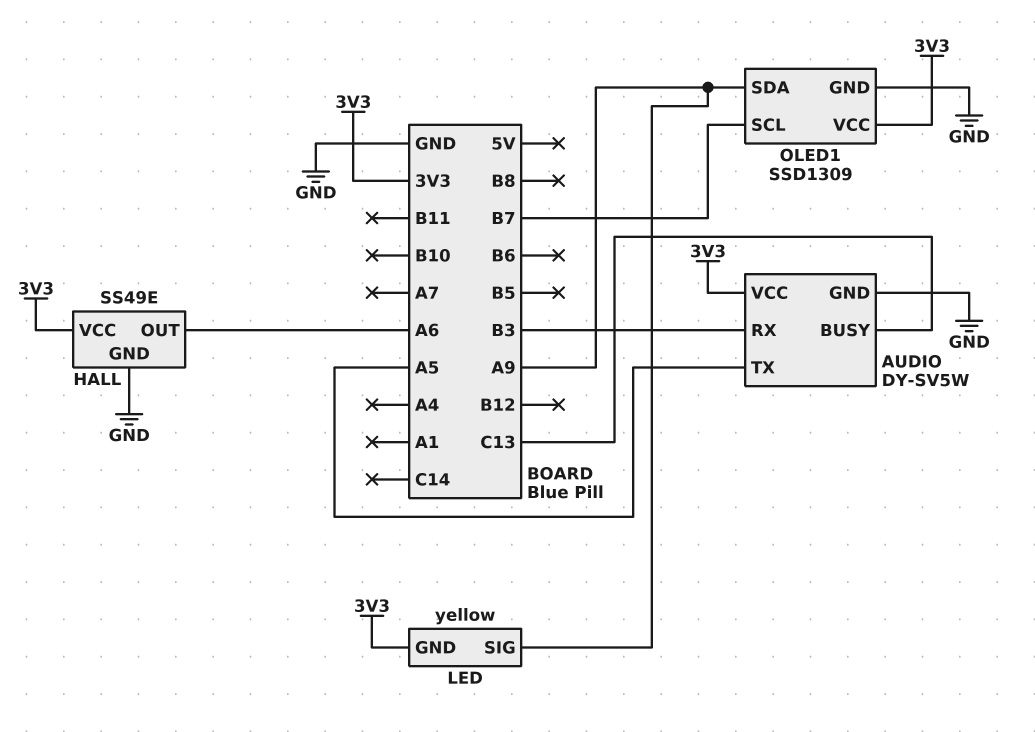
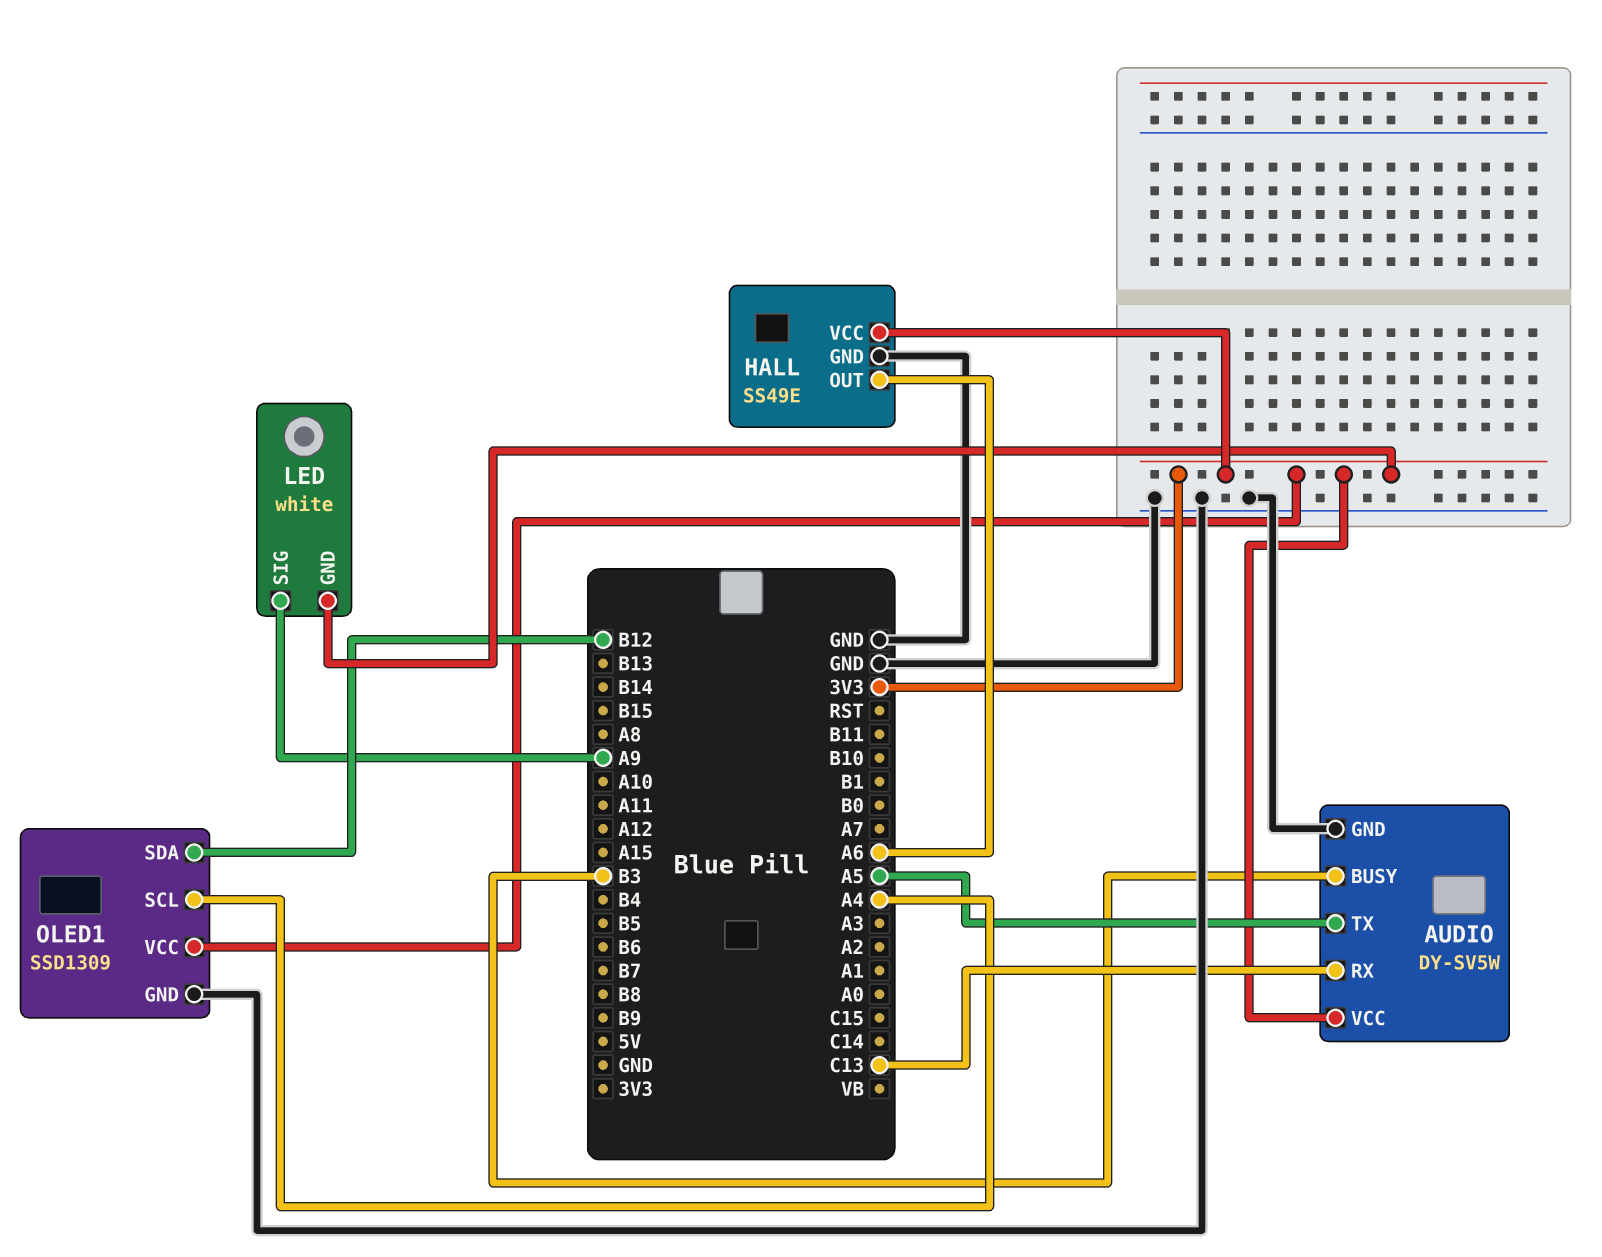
AUDIO pin BUSY: C13 -> B3
AUDIO pin RX: B3 -> C13
LED: yellow -> white
OLED1 pin SCL: B7 -> A4
OLED1 pin SDA: A9 -> B12

